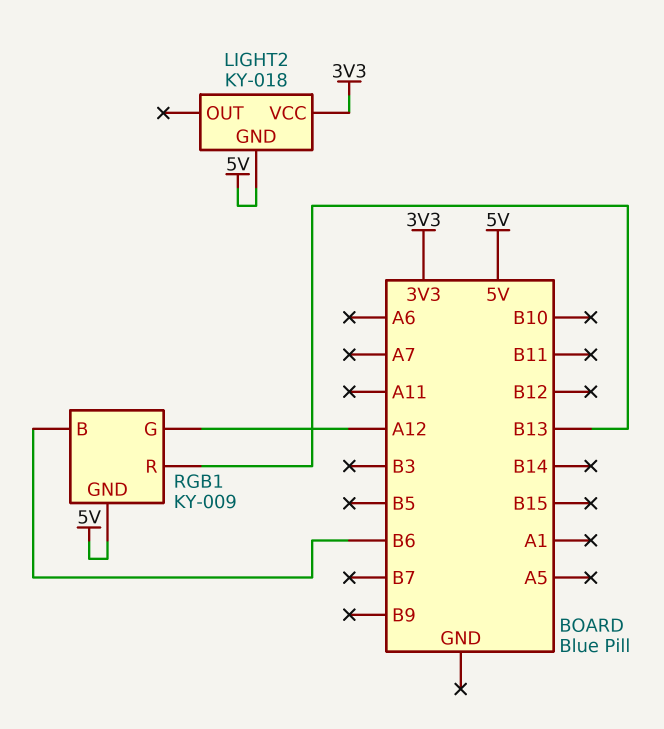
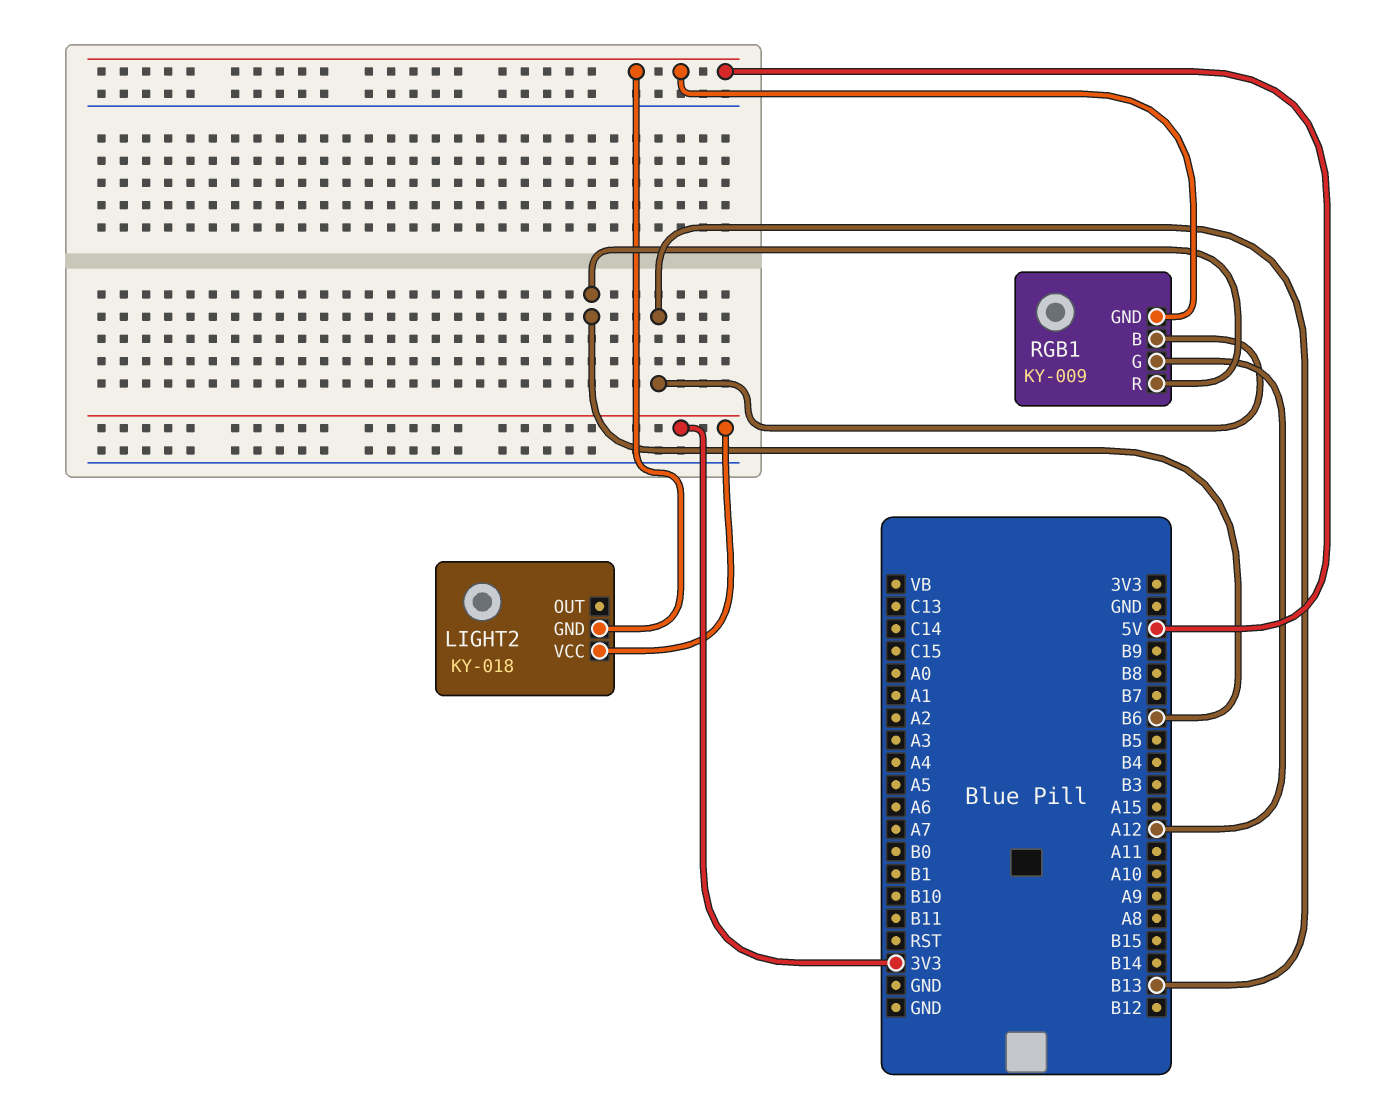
RGB1 pin B: B6 -> B13
RGB1 pin R: B13 -> B6

